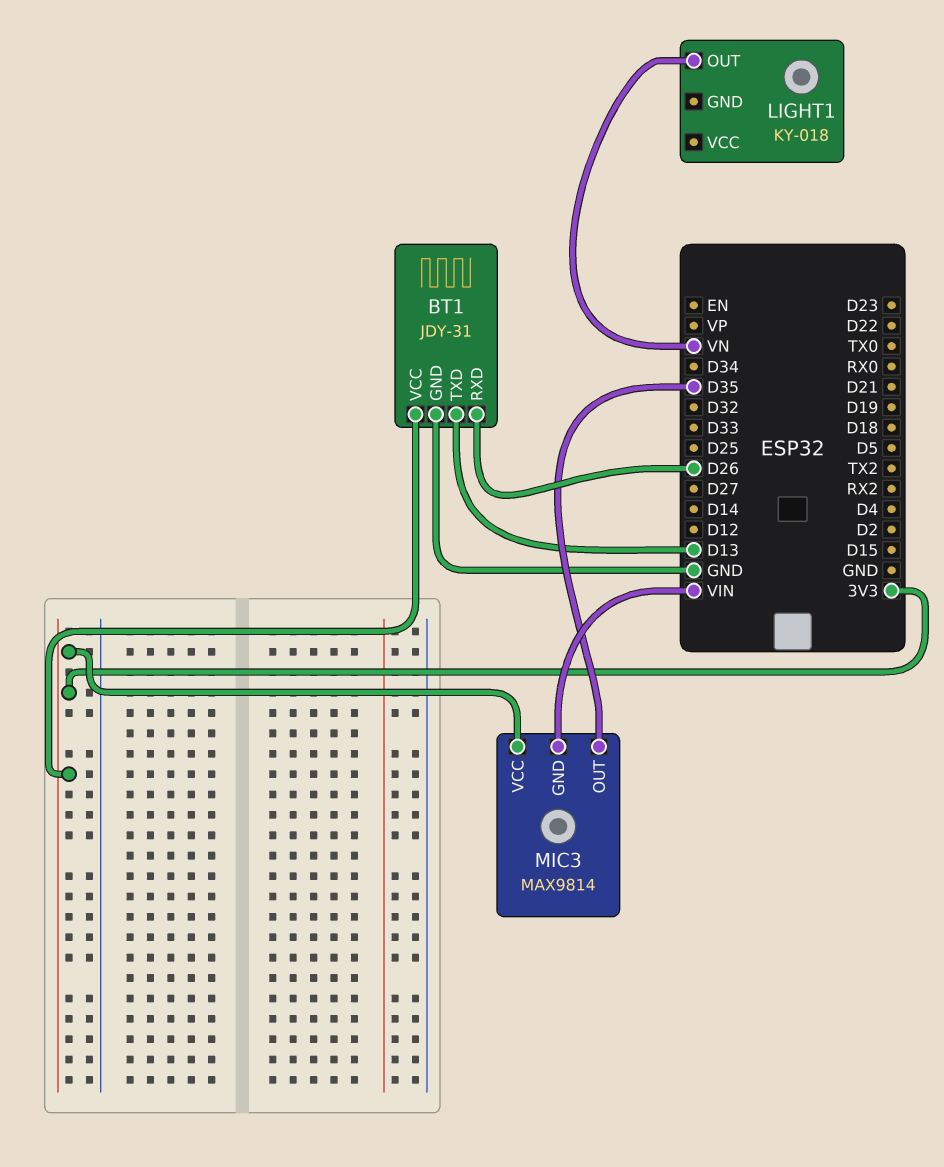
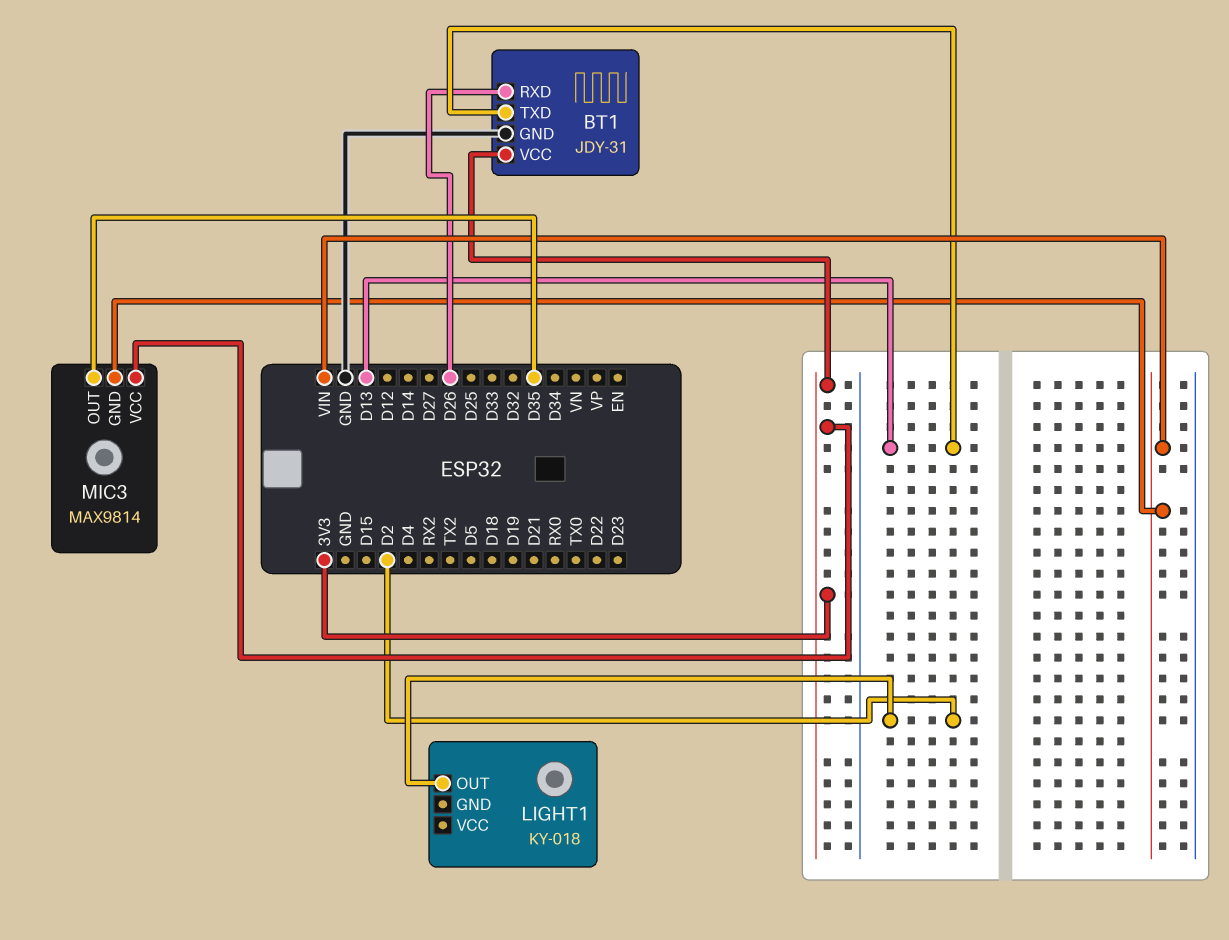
LIGHT1 pin OUT: VN -> D2

